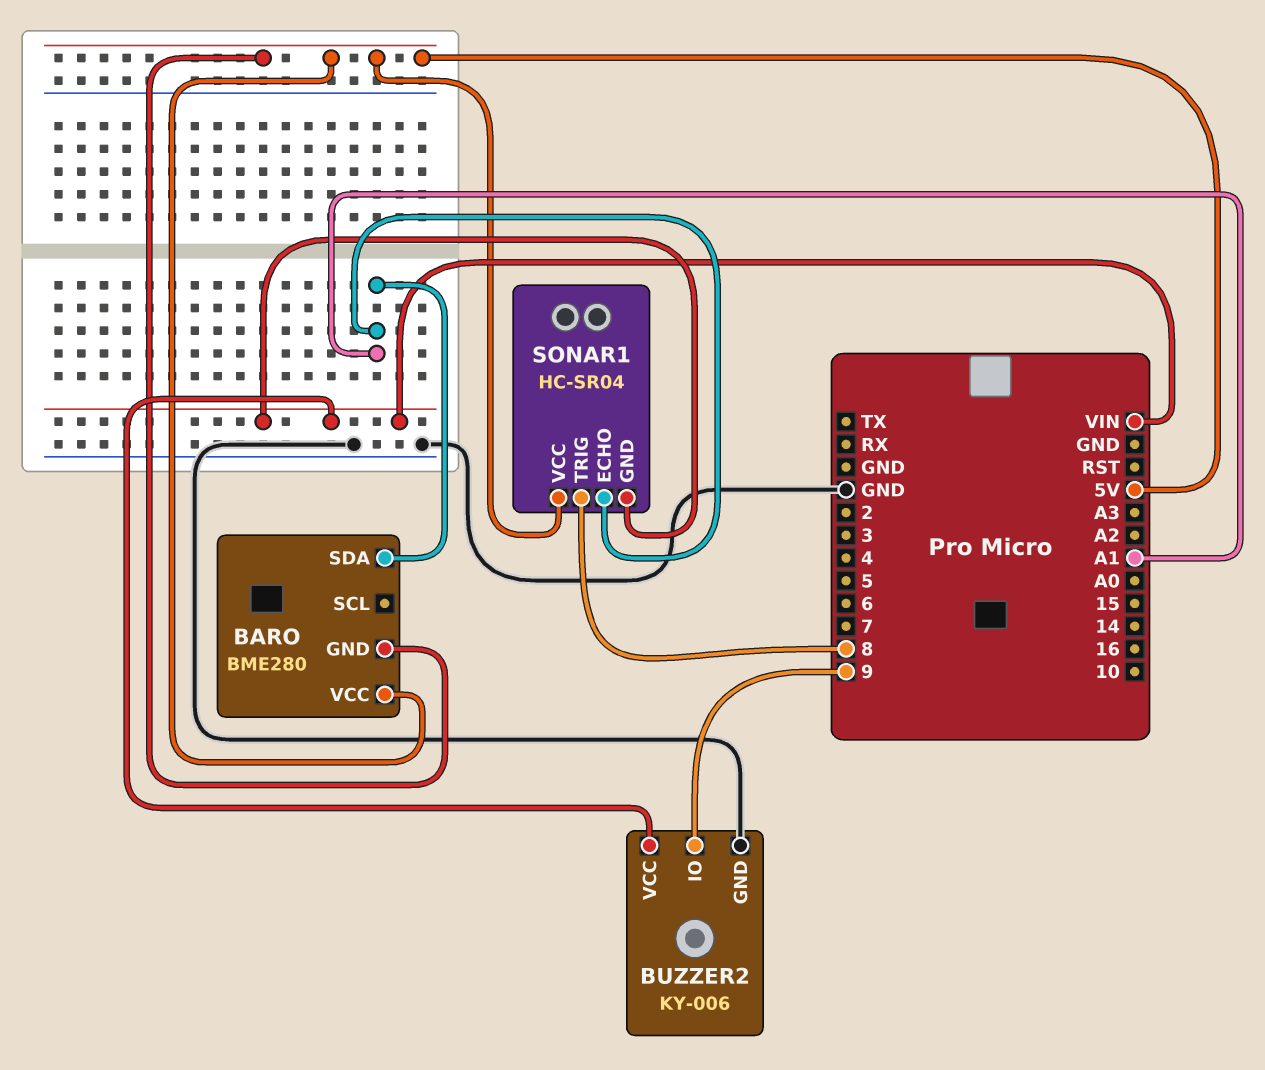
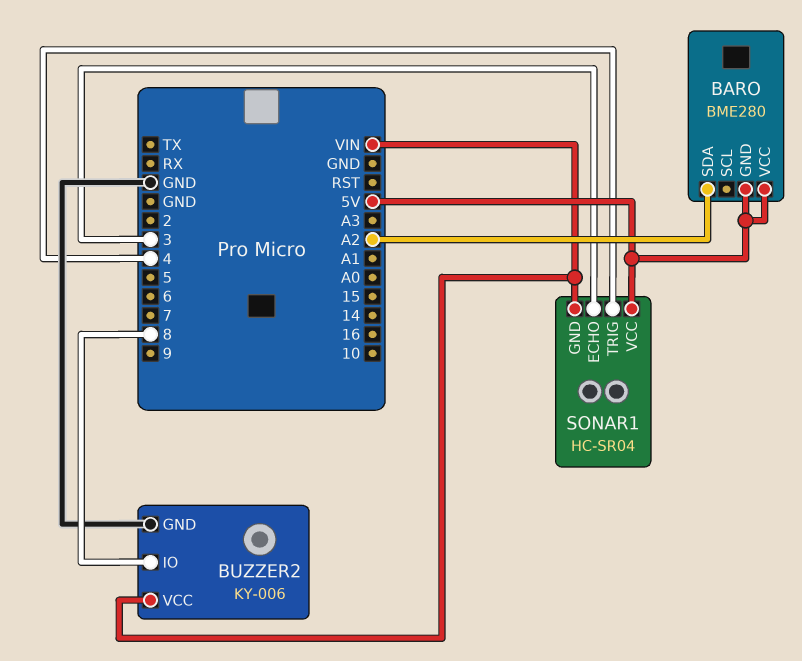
BARO pin SDA: A1 -> A2
BUZZER2 pin IO: 9 -> 8
SONAR1 pin ECHO: A1 -> 3
SONAR1 pin TRIG: 8 -> 4

